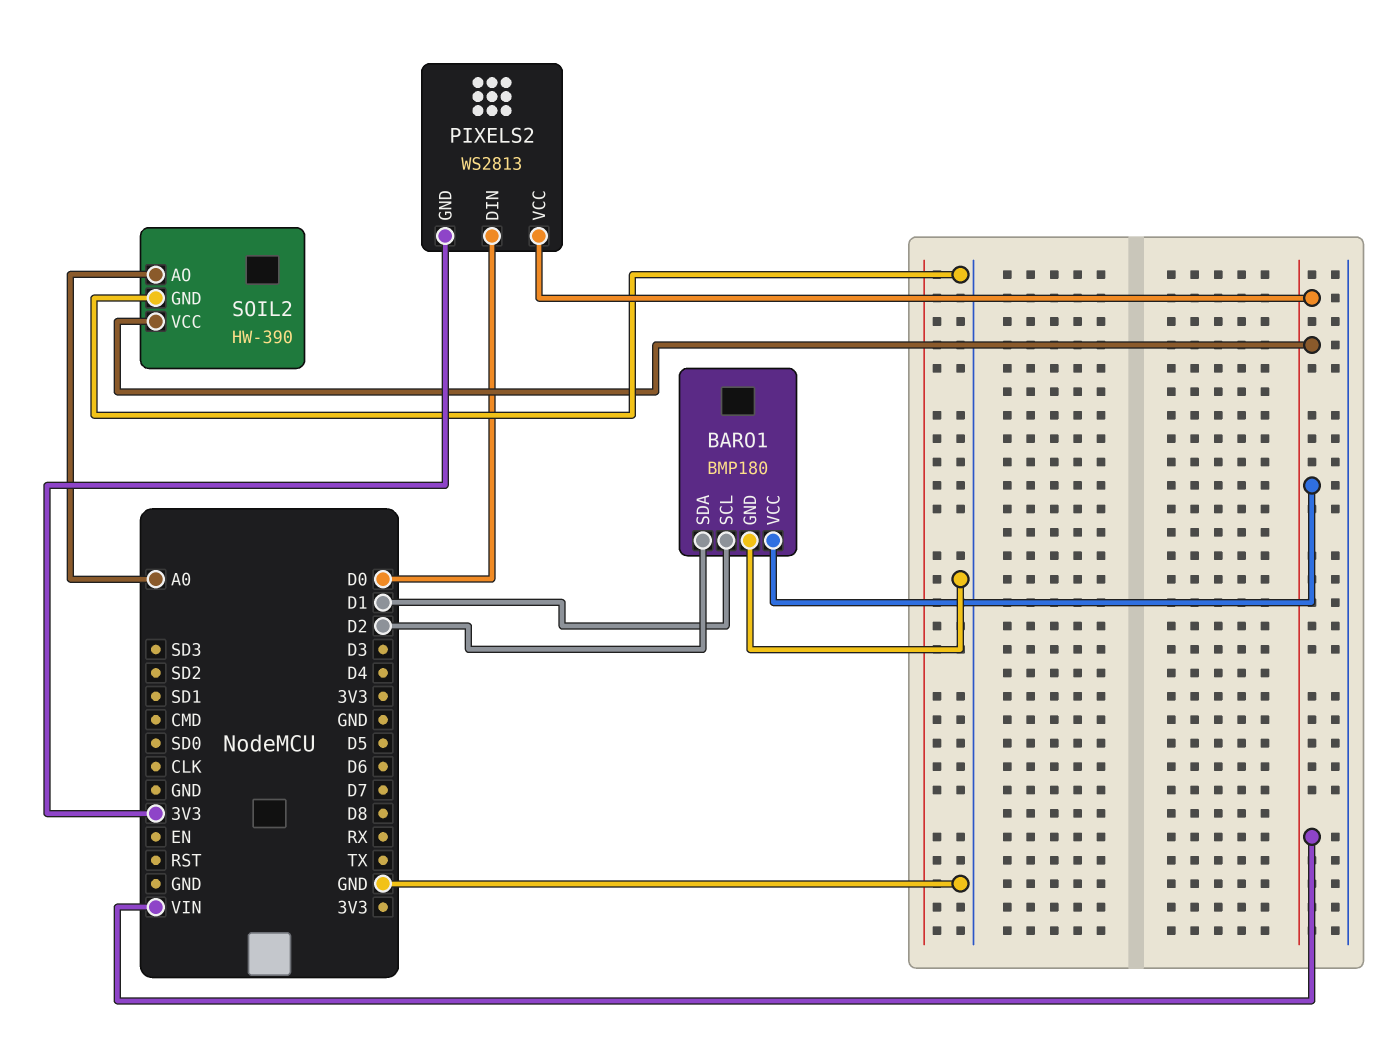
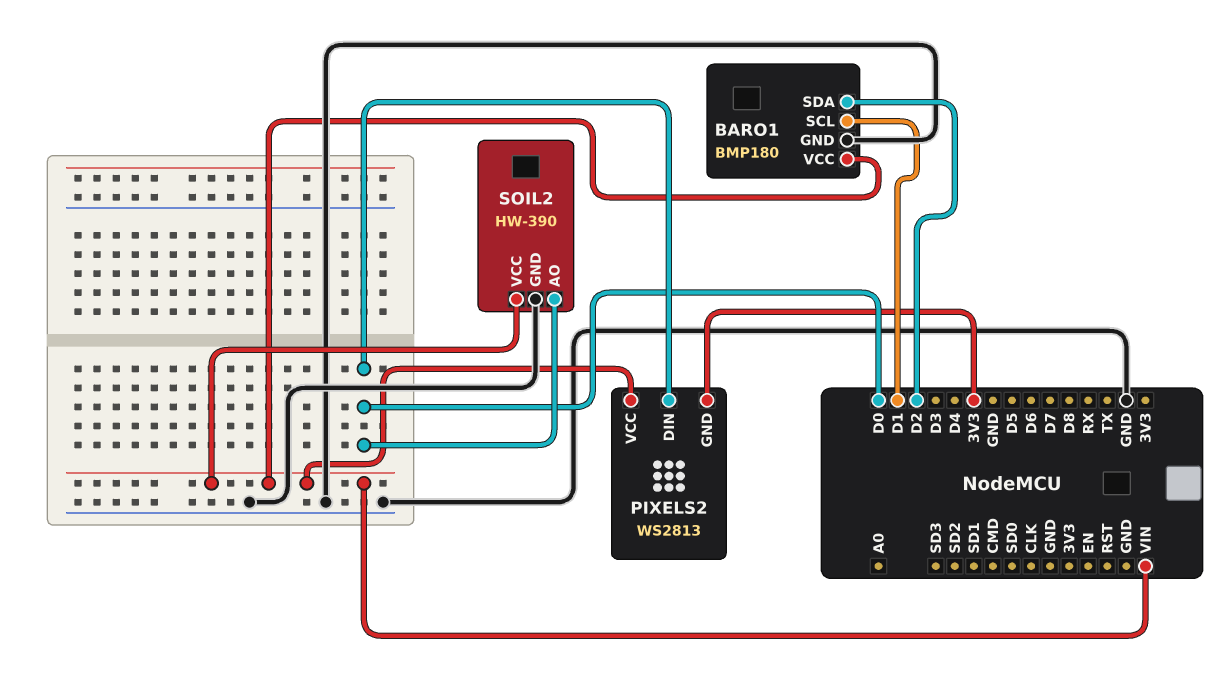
SOIL2 pin AO: A0 -> D0

